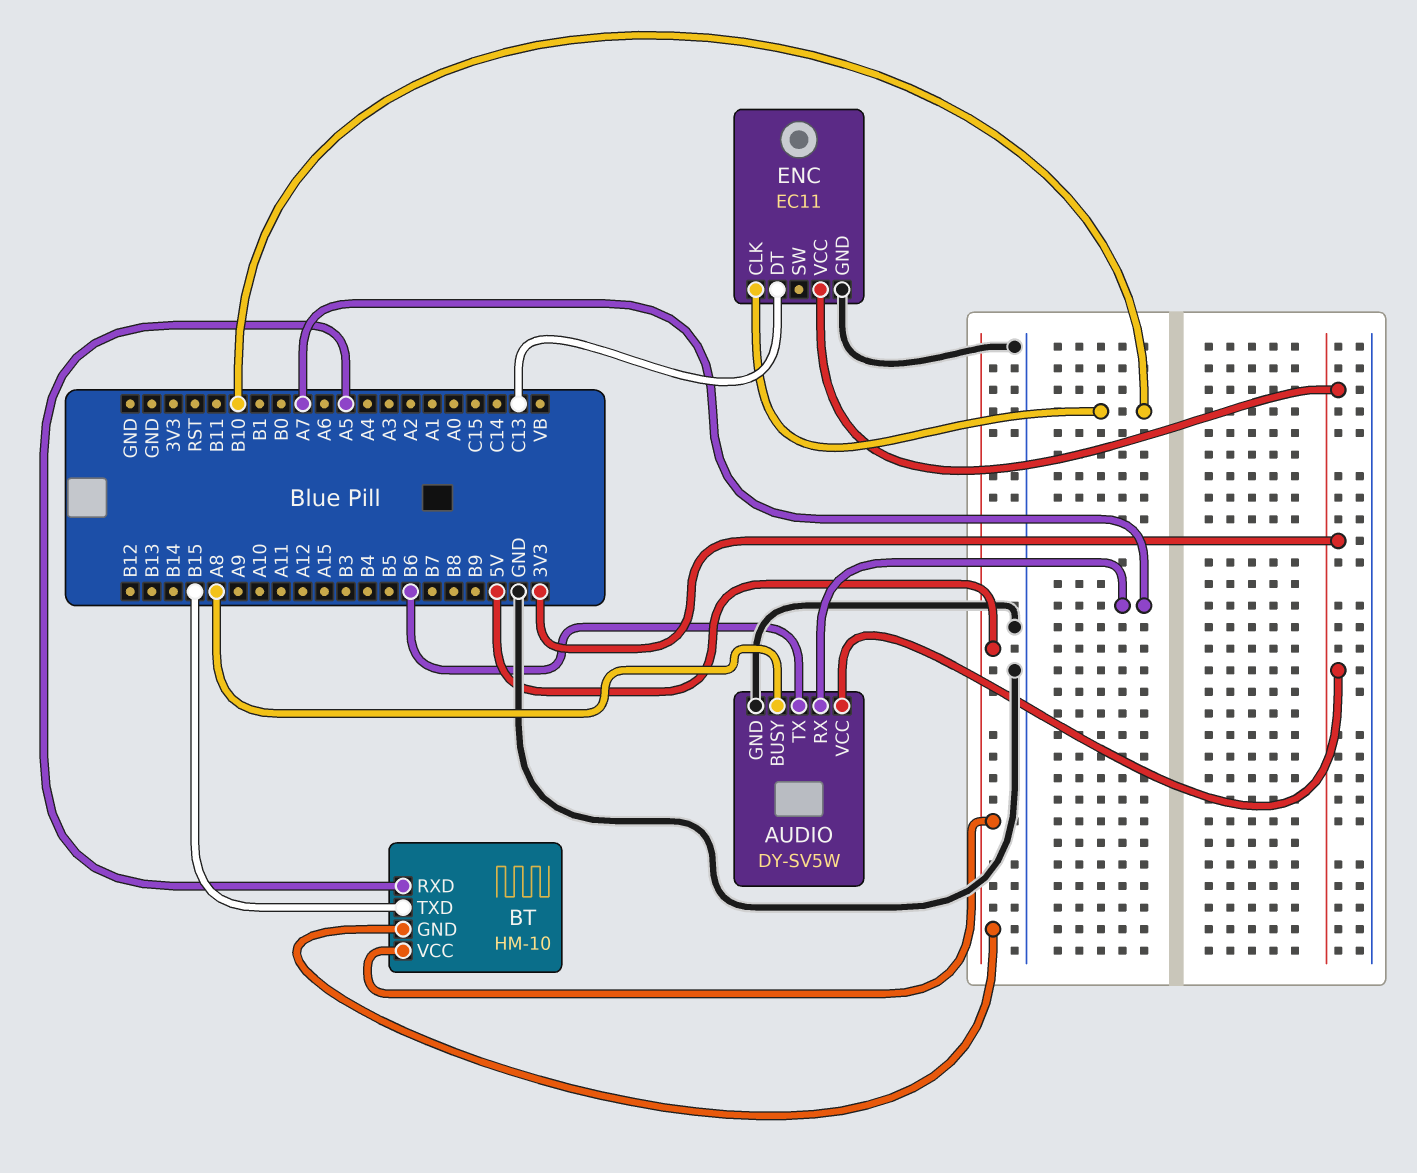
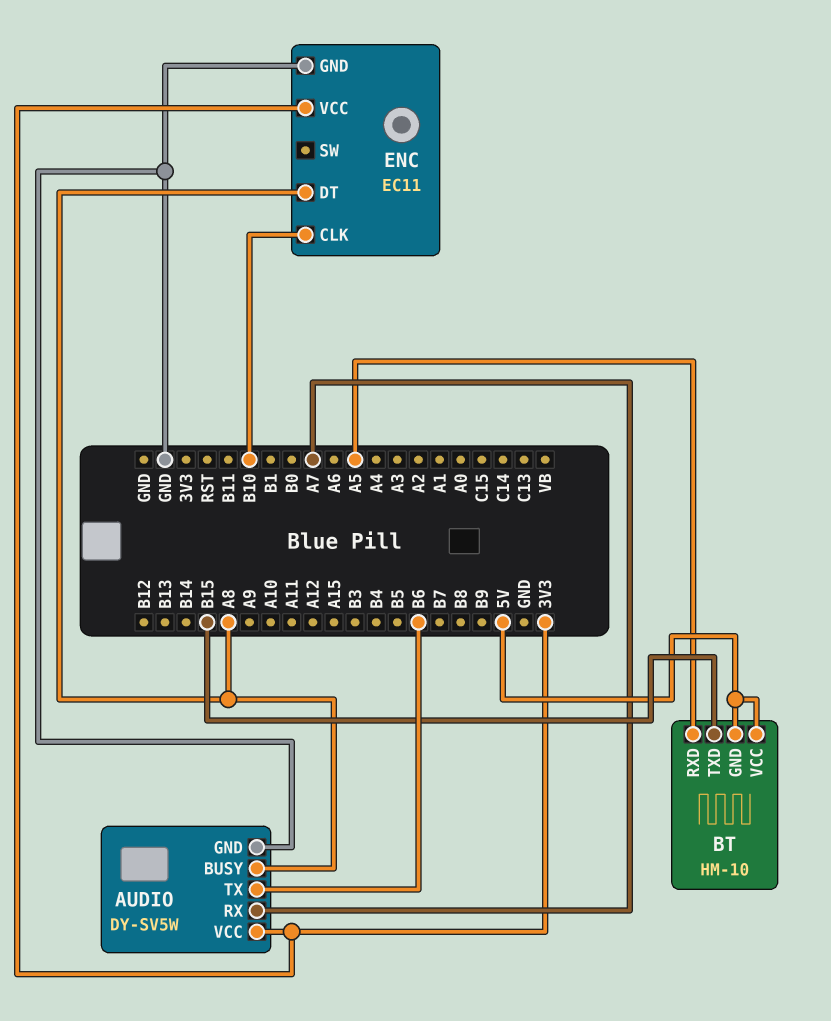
ENC pin DT: C13 -> A8

